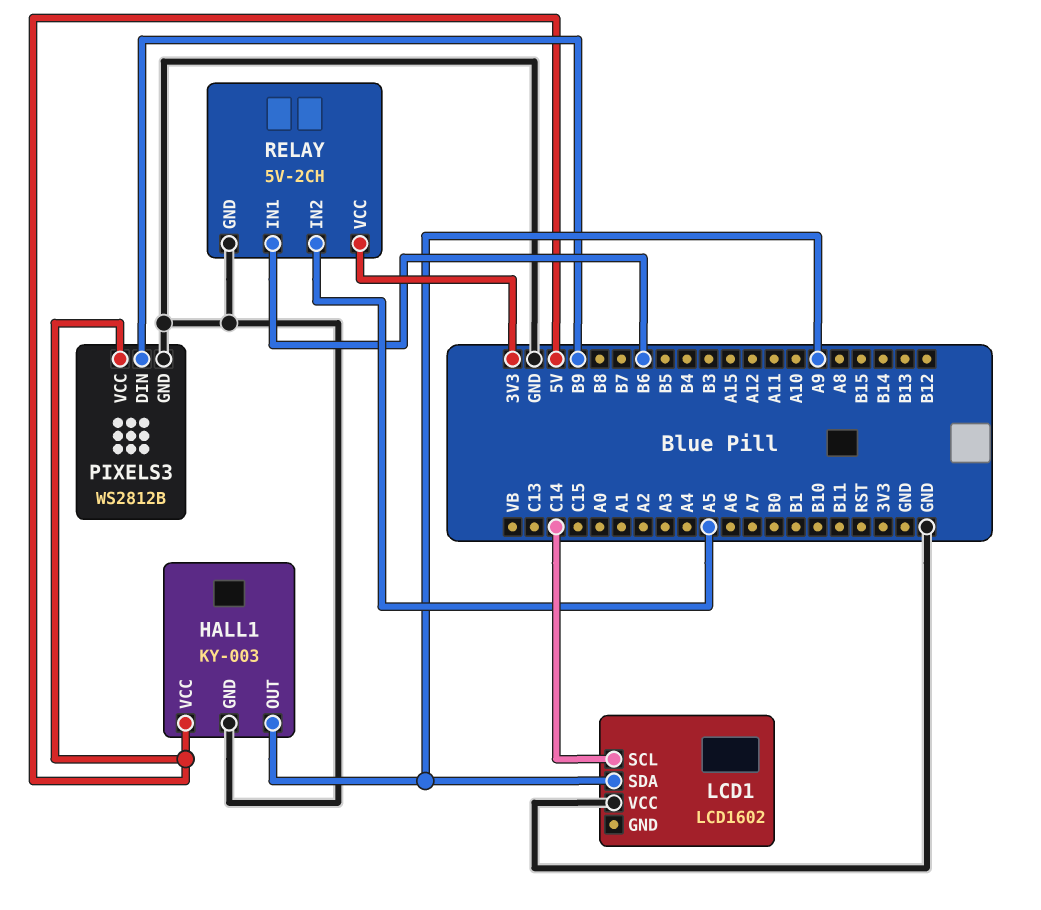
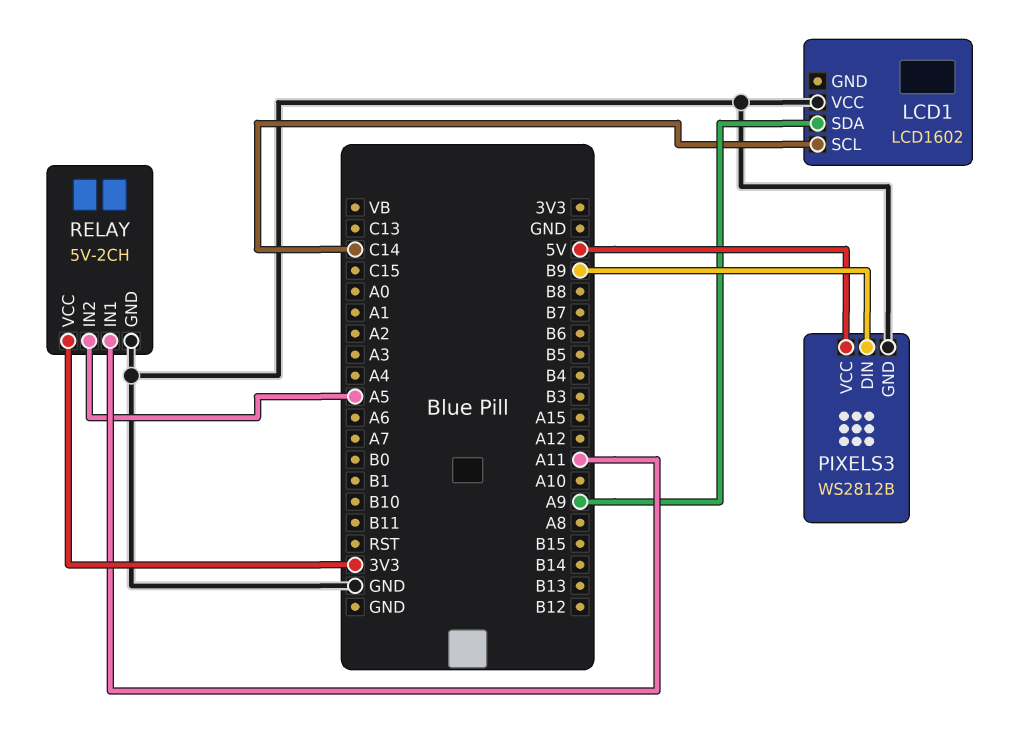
HALL1: KY-003 -> none
HALL1 pin GND: GND -> none
HALL1 pin OUT: A9 -> none
HALL1 pin VCC: 5V -> none
RELAY pin IN1: B6 -> A11

